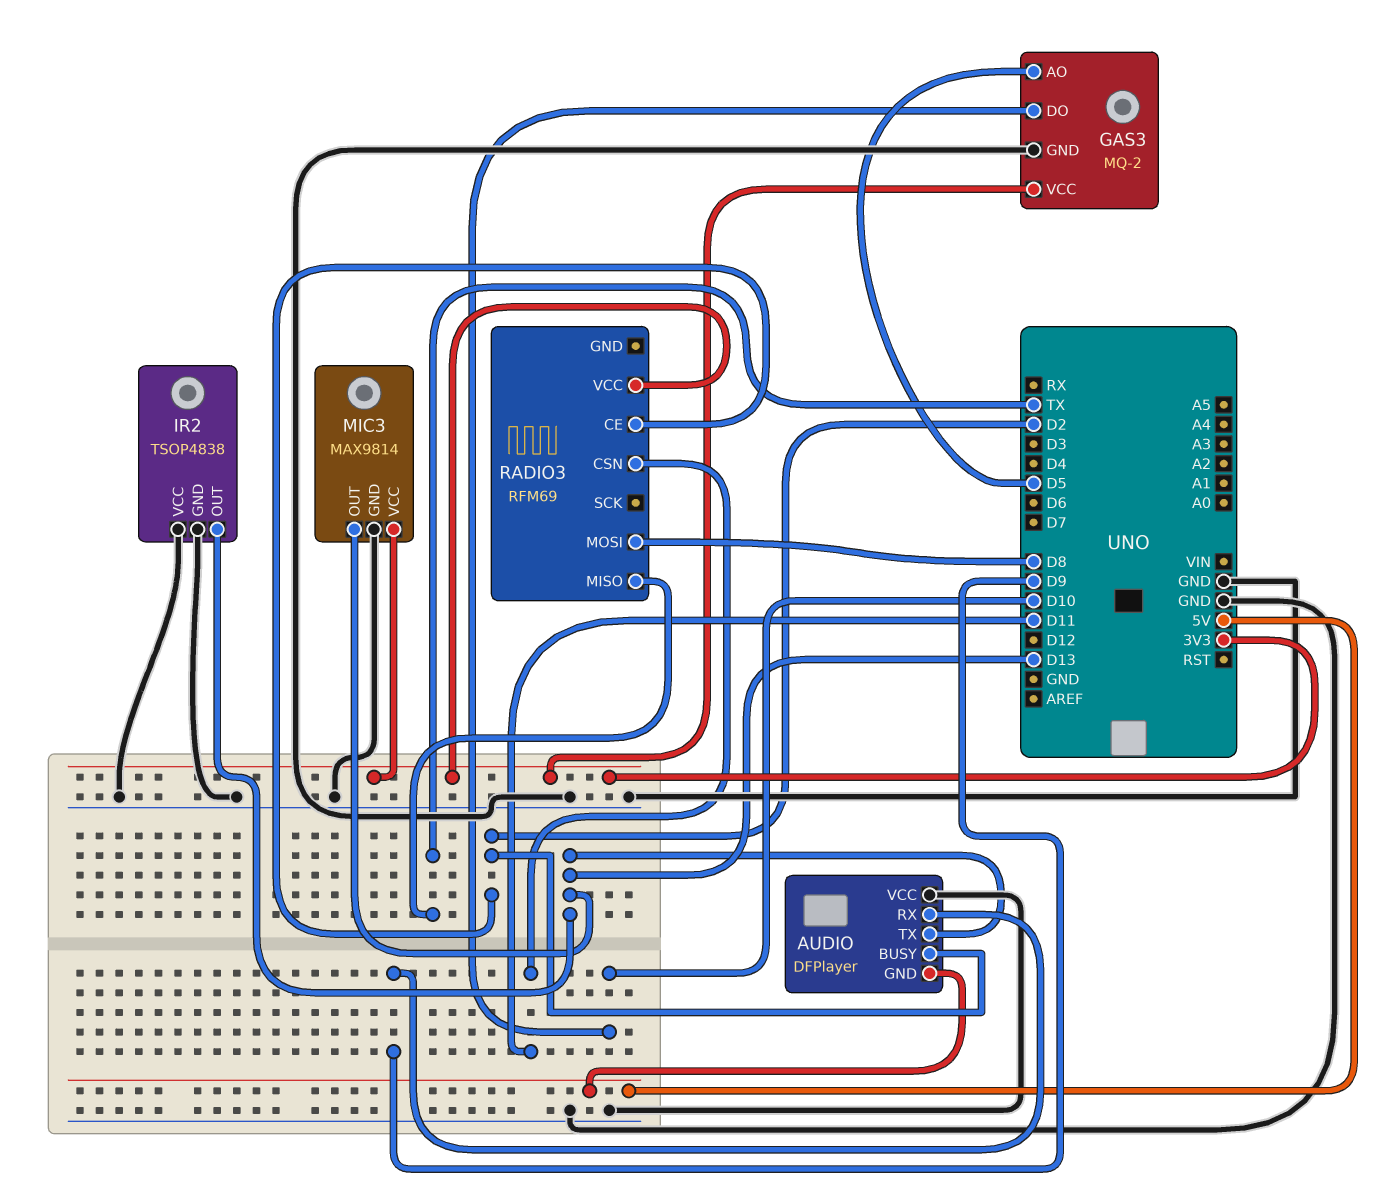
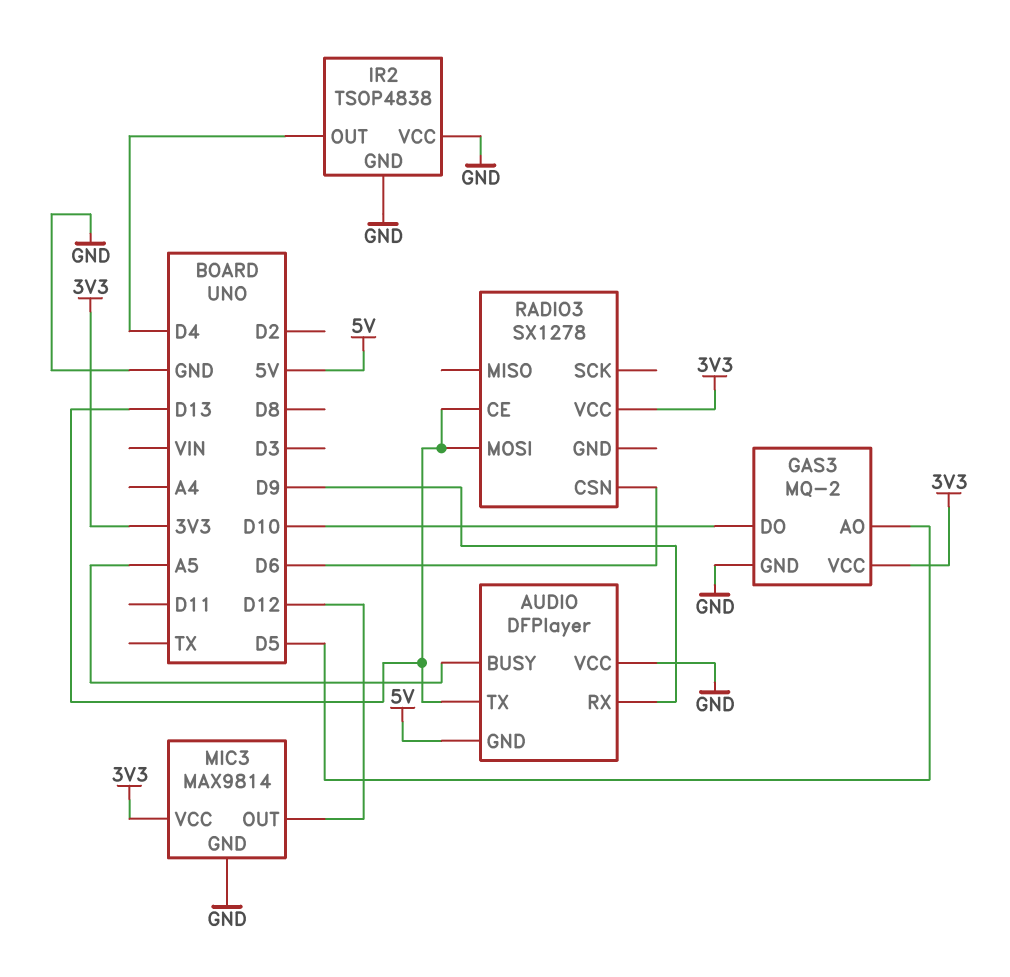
AUDIO pin BUSY: D2 -> A5
IR2 pin OUT: D13 -> D4
MIC3 pin OUT: D13 -> D12
RADIO3: RFM69 -> SX1278
RADIO3 pin CE: D2 -> D13
RADIO3 pin CSN: D11 -> D6
RADIO3 pin MISO: TX -> none
RADIO3 pin MOSI: D8 -> D13

